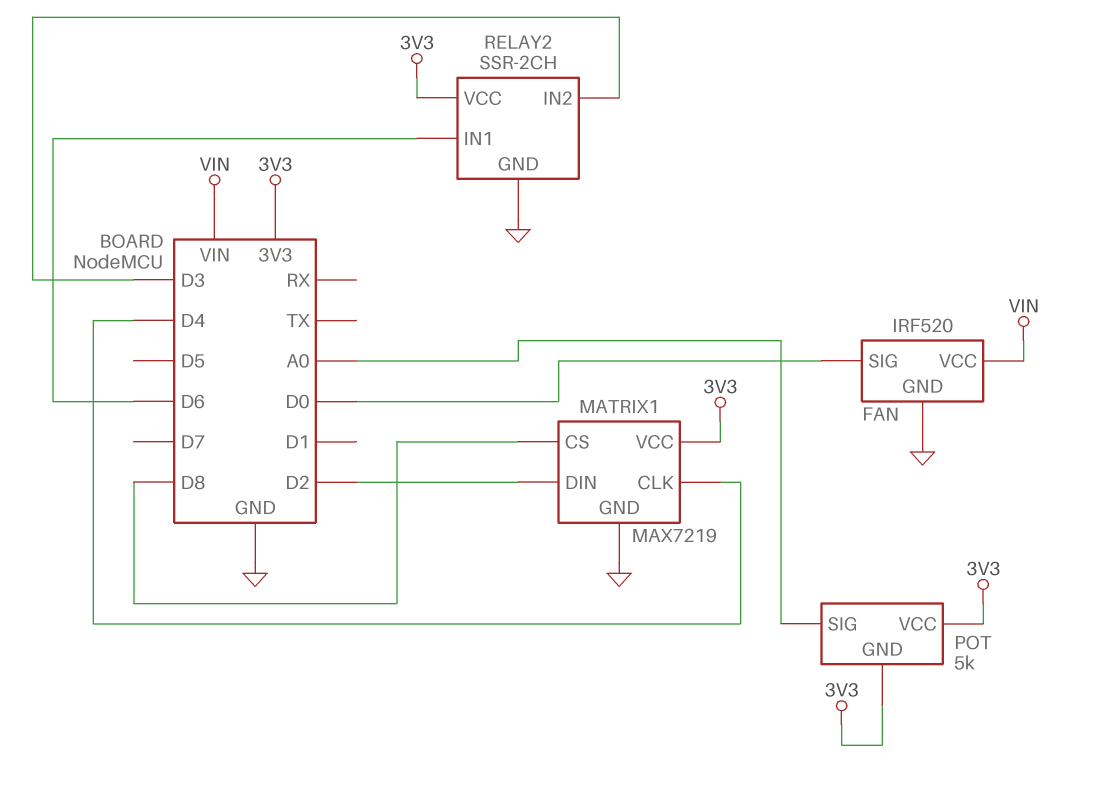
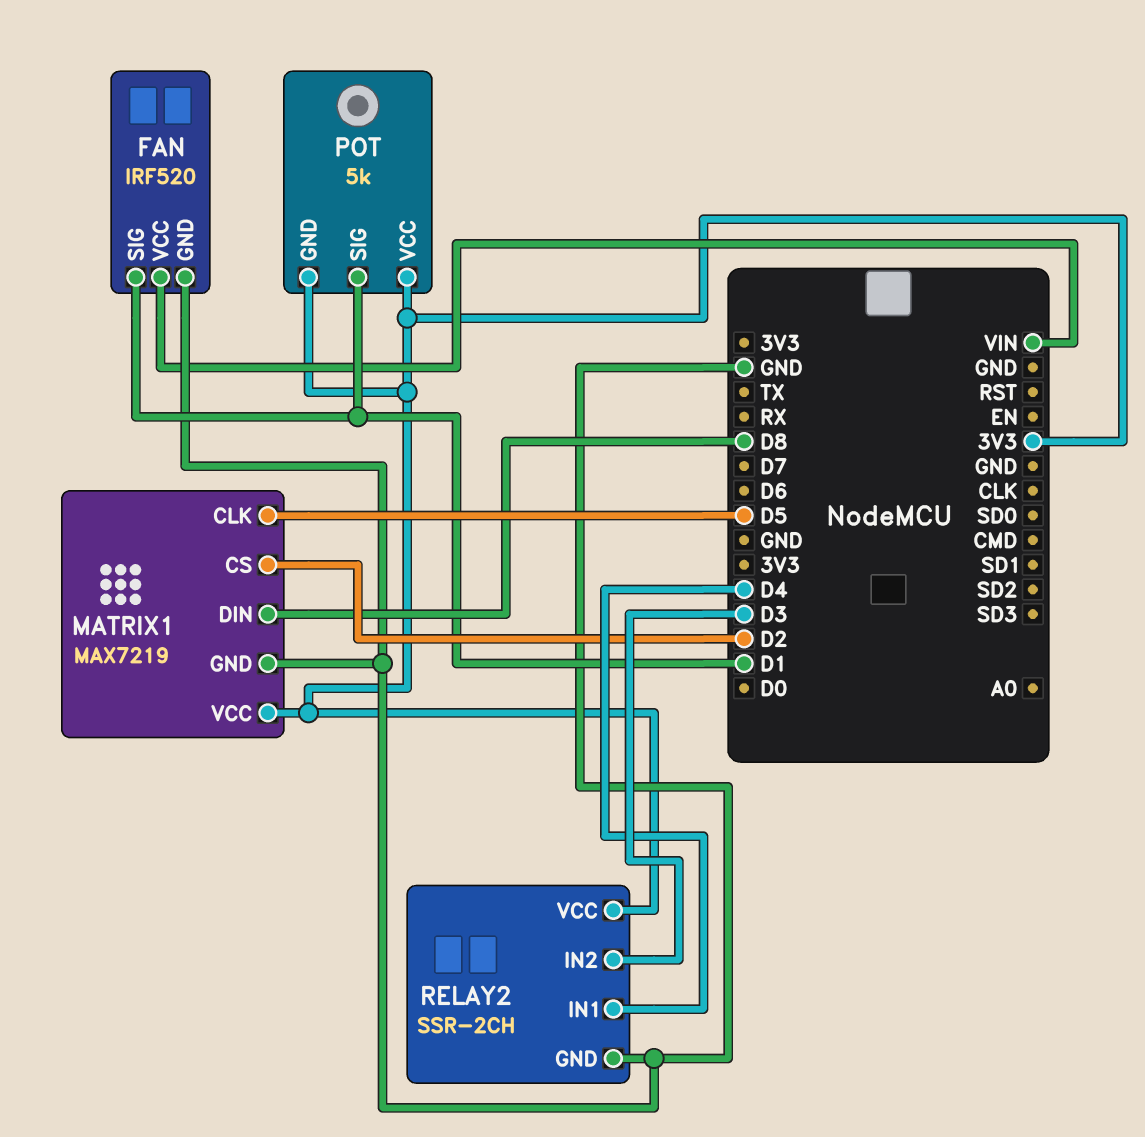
FAN pin SIG: D0 -> D1
MATRIX1 pin CLK: D4 -> D5
MATRIX1 pin CS: D8 -> D2
MATRIX1 pin DIN: D2 -> D8
POT pin SIG: A0 -> D1
RELAY2 pin IN1: D6 -> D4

